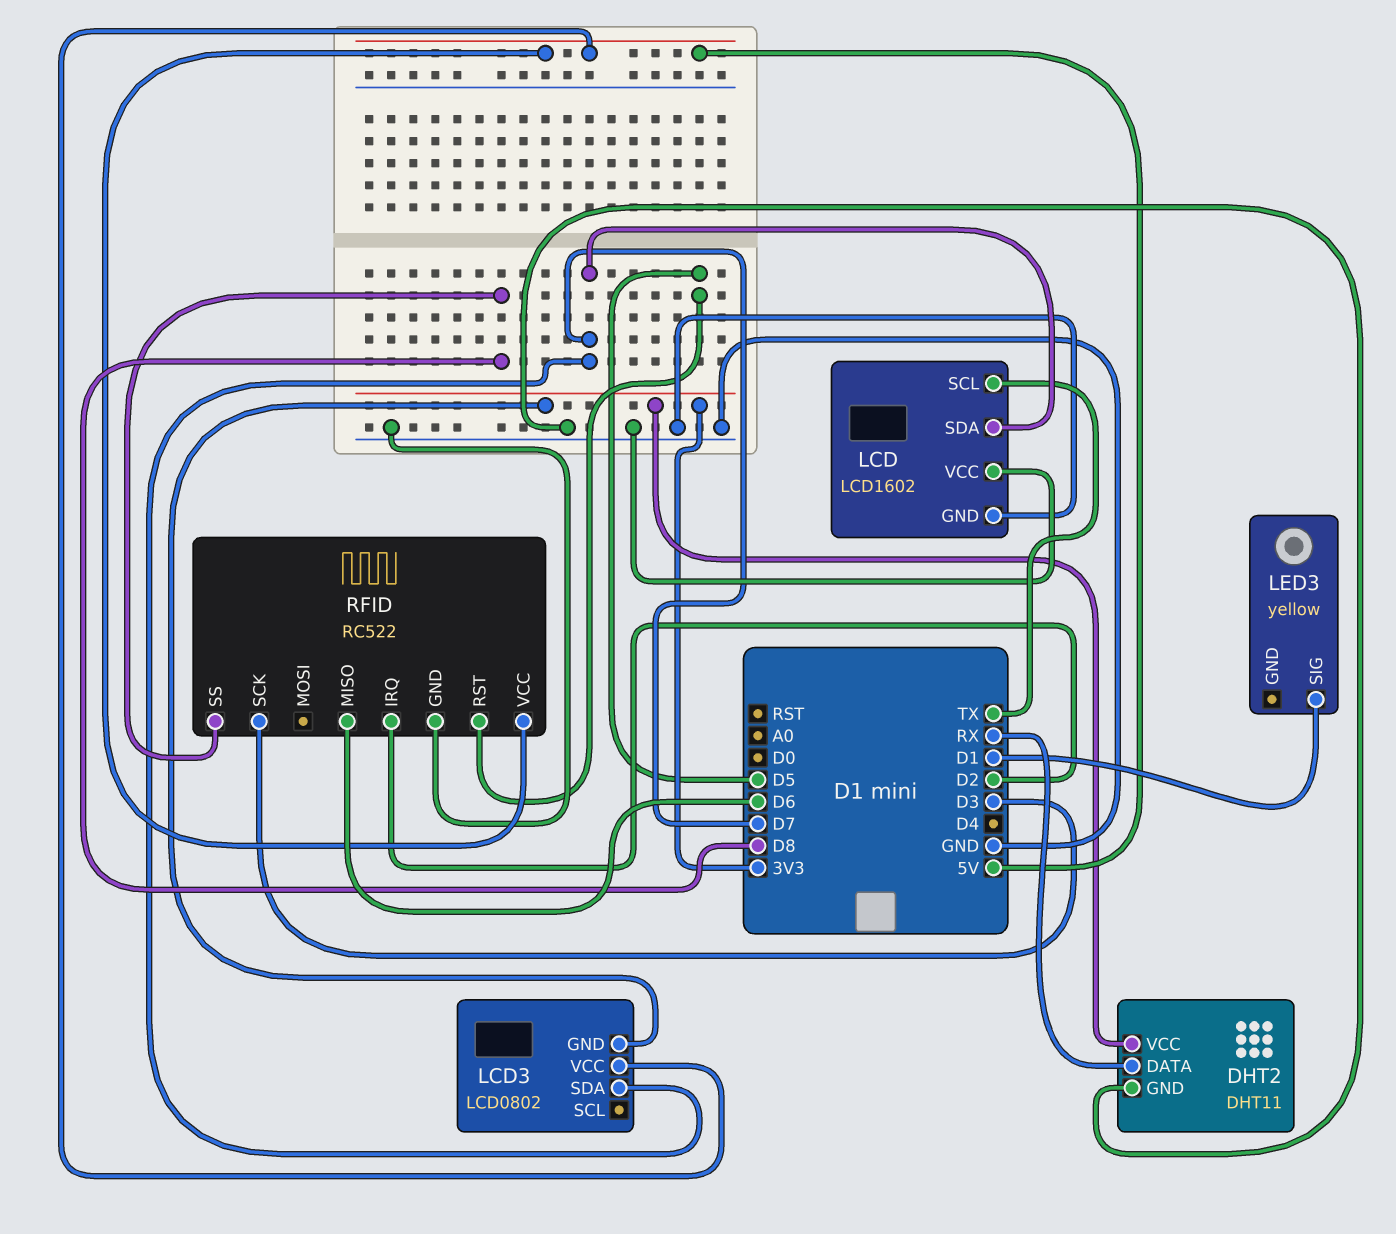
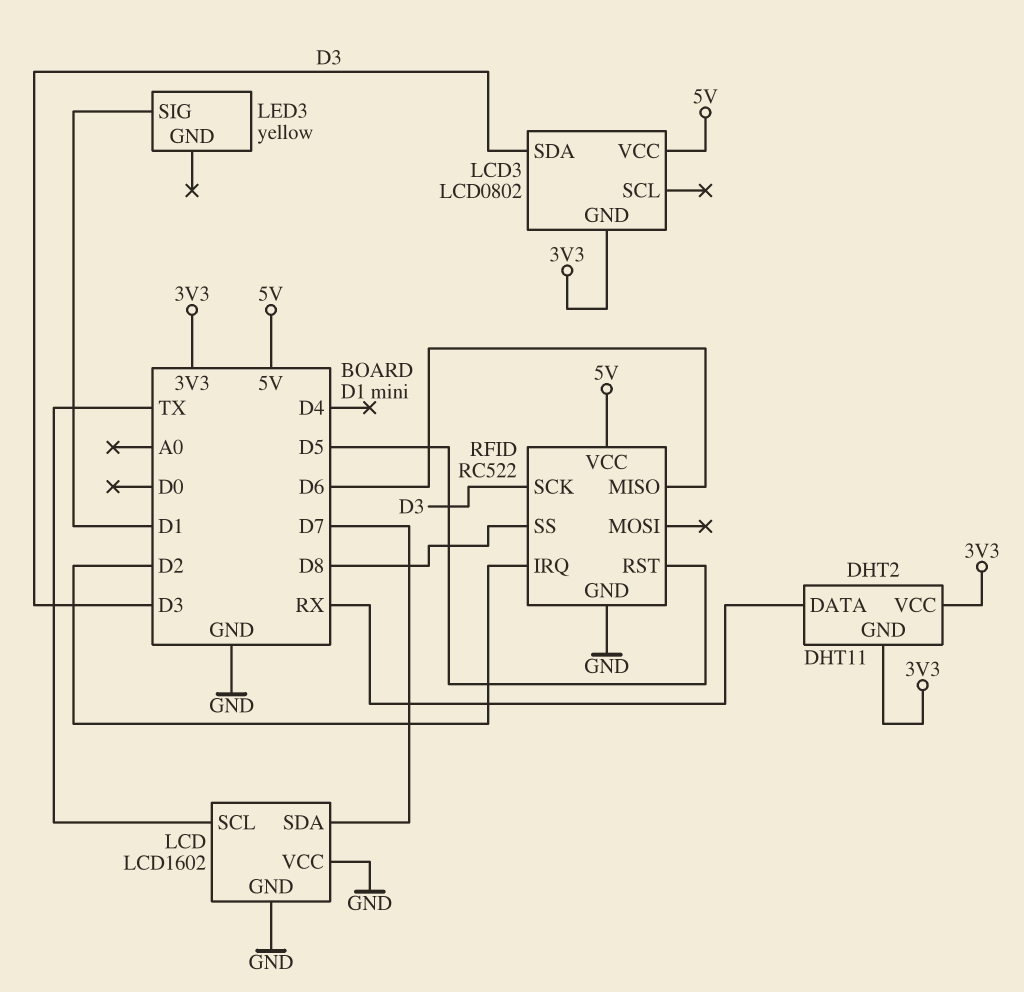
DHT2 pin GND: GND -> 3V3
LCD3 pin SDA: D7 -> D3

